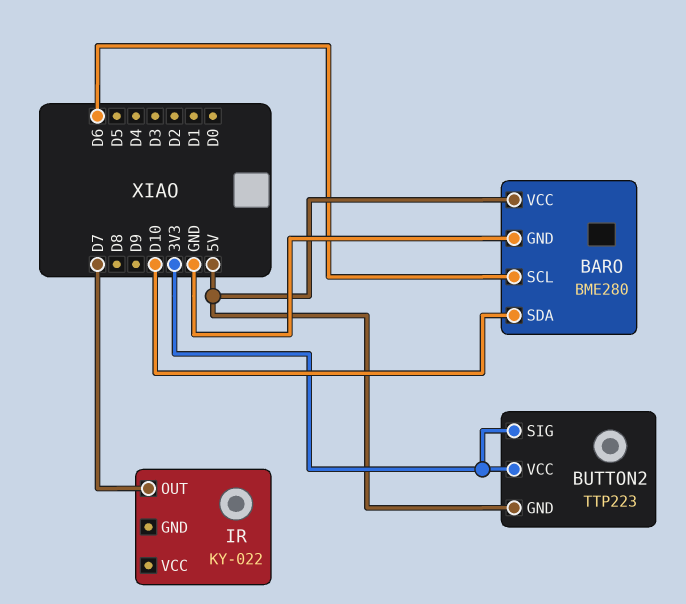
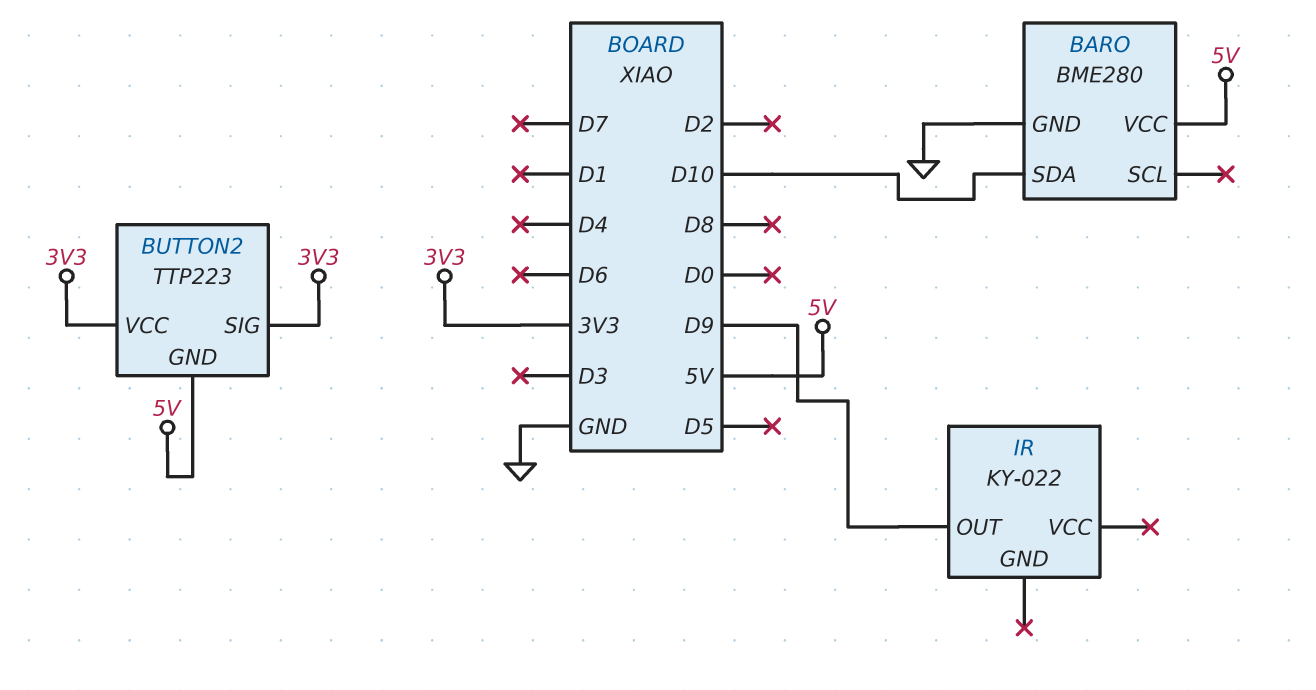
BARO pin SCL: D6 -> none
IR pin OUT: D7 -> D9

